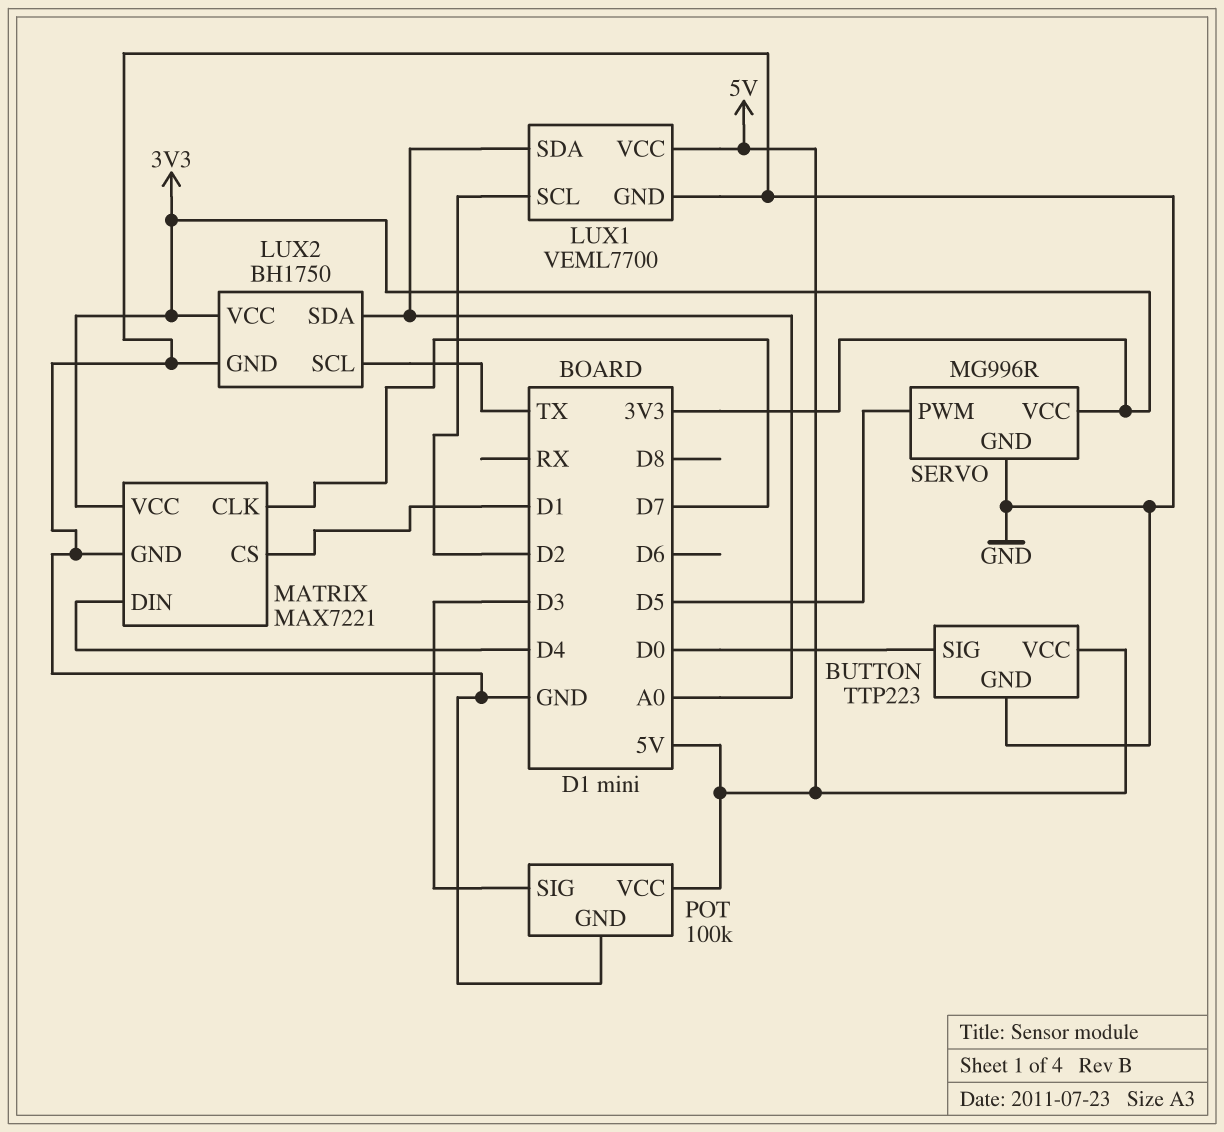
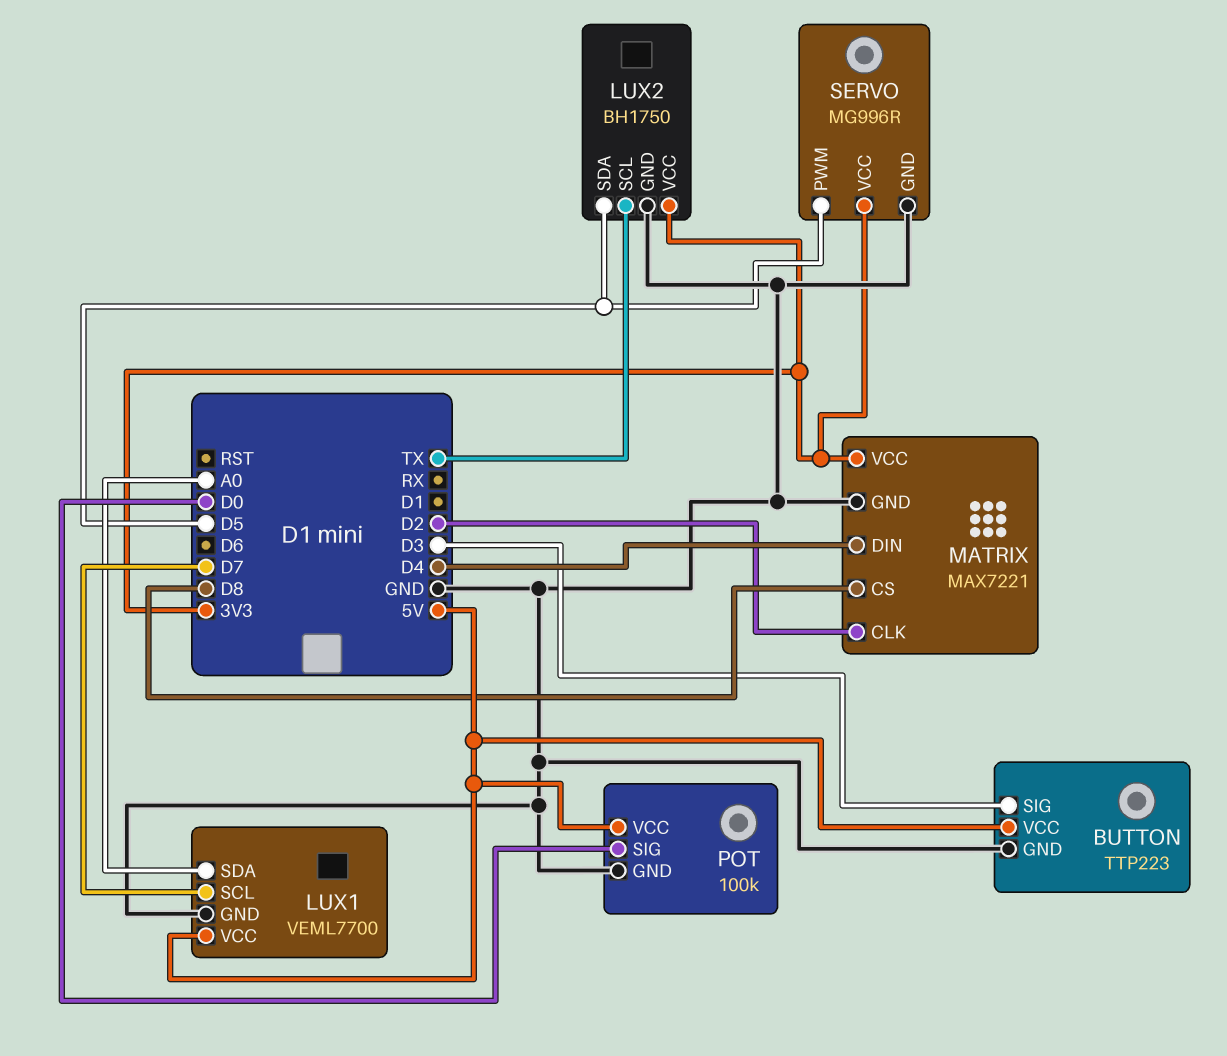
BUTTON pin SIG: D0 -> D3
LUX1 pin SCL: D2 -> D7
LUX2 pin SDA: A0 -> D5
MATRIX pin CLK: D7 -> D2
MATRIX pin CS: D1 -> D8
POT pin SIG: D3 -> D0

